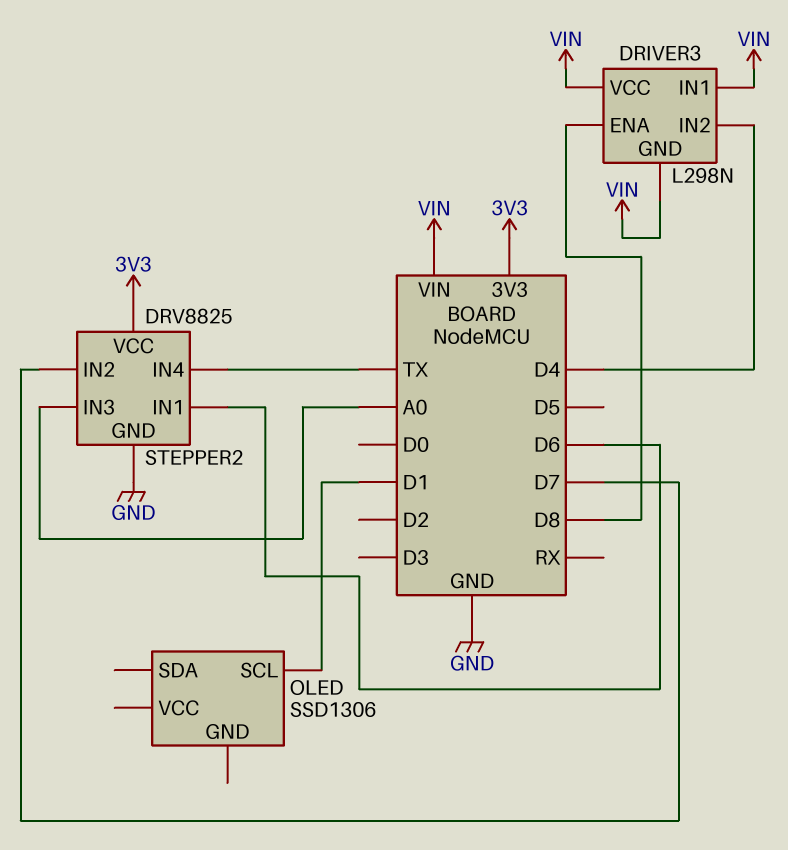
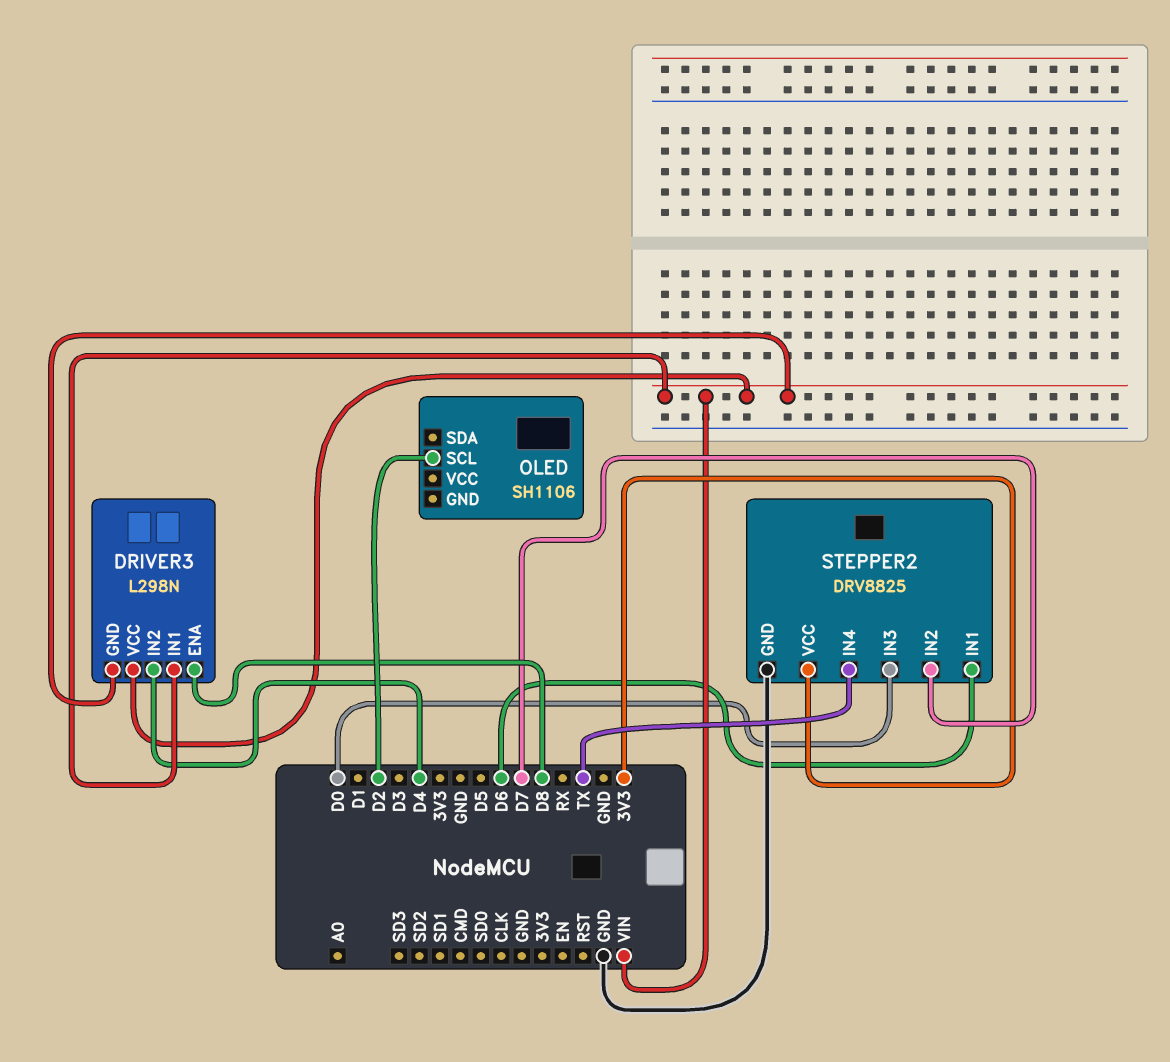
OLED: SSD1306 -> SH1106
OLED pin SCL: D1 -> D2
STEPPER2 pin IN3: A0 -> D0

